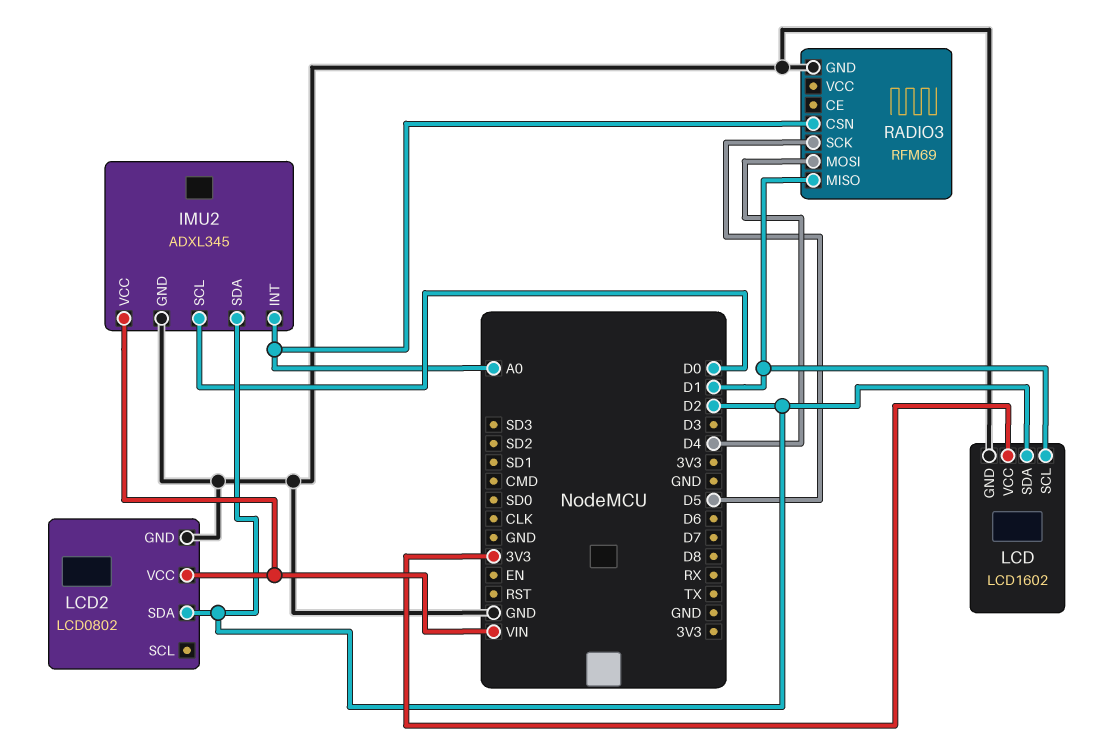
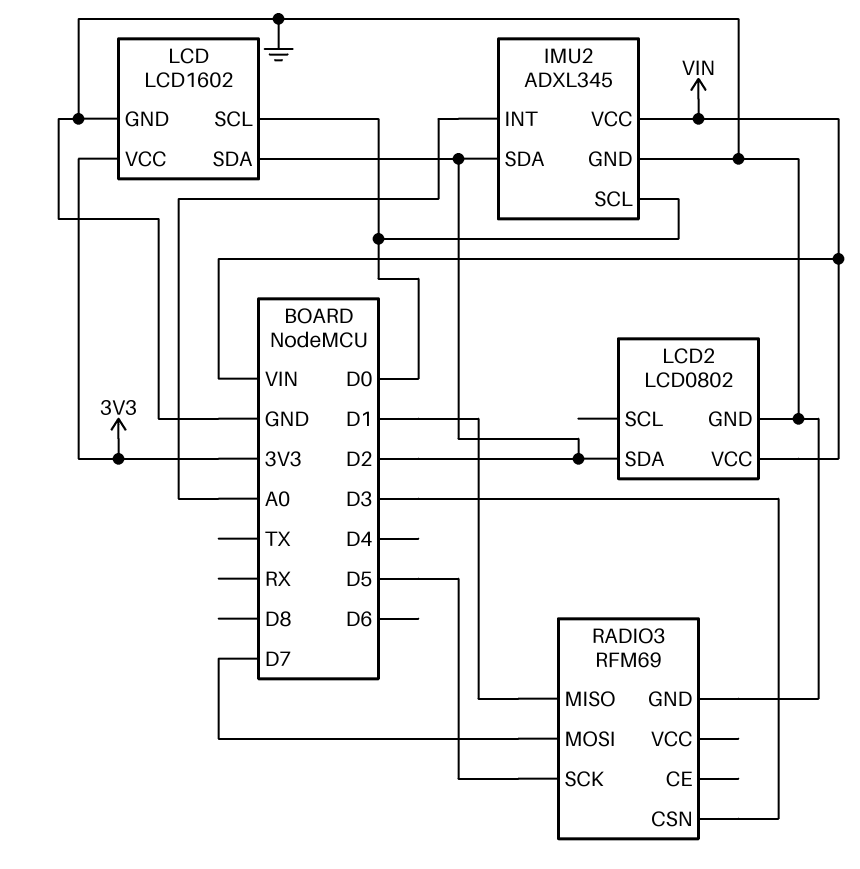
LCD pin SCL: D1 -> D0
RADIO3 pin CSN: A0 -> D3
RADIO3 pin MOSI: D4 -> D7

